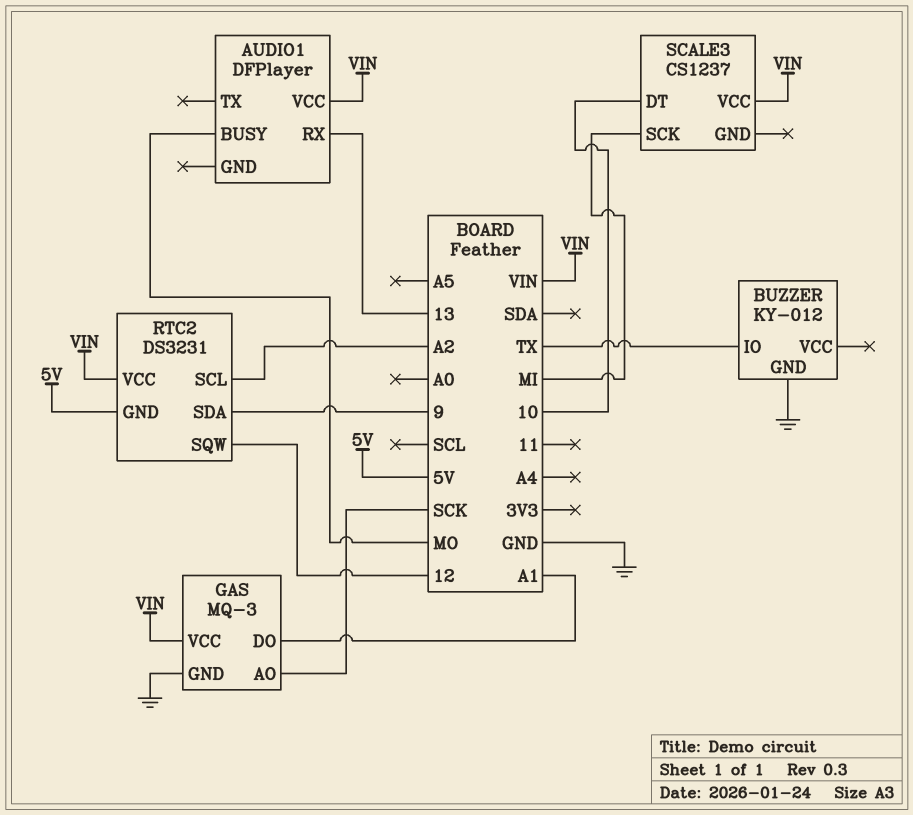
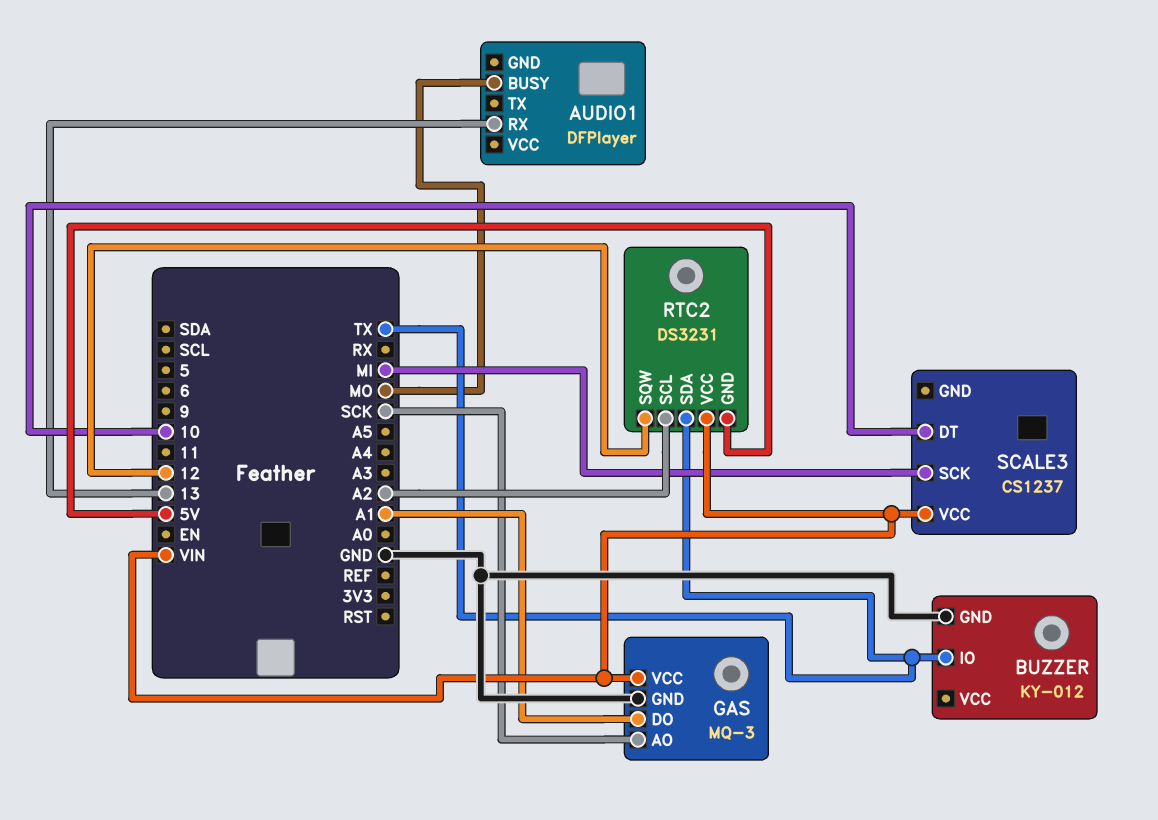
AUDIO1 pin VCC: VIN -> none
RTC2 pin SDA: 9 -> TX

